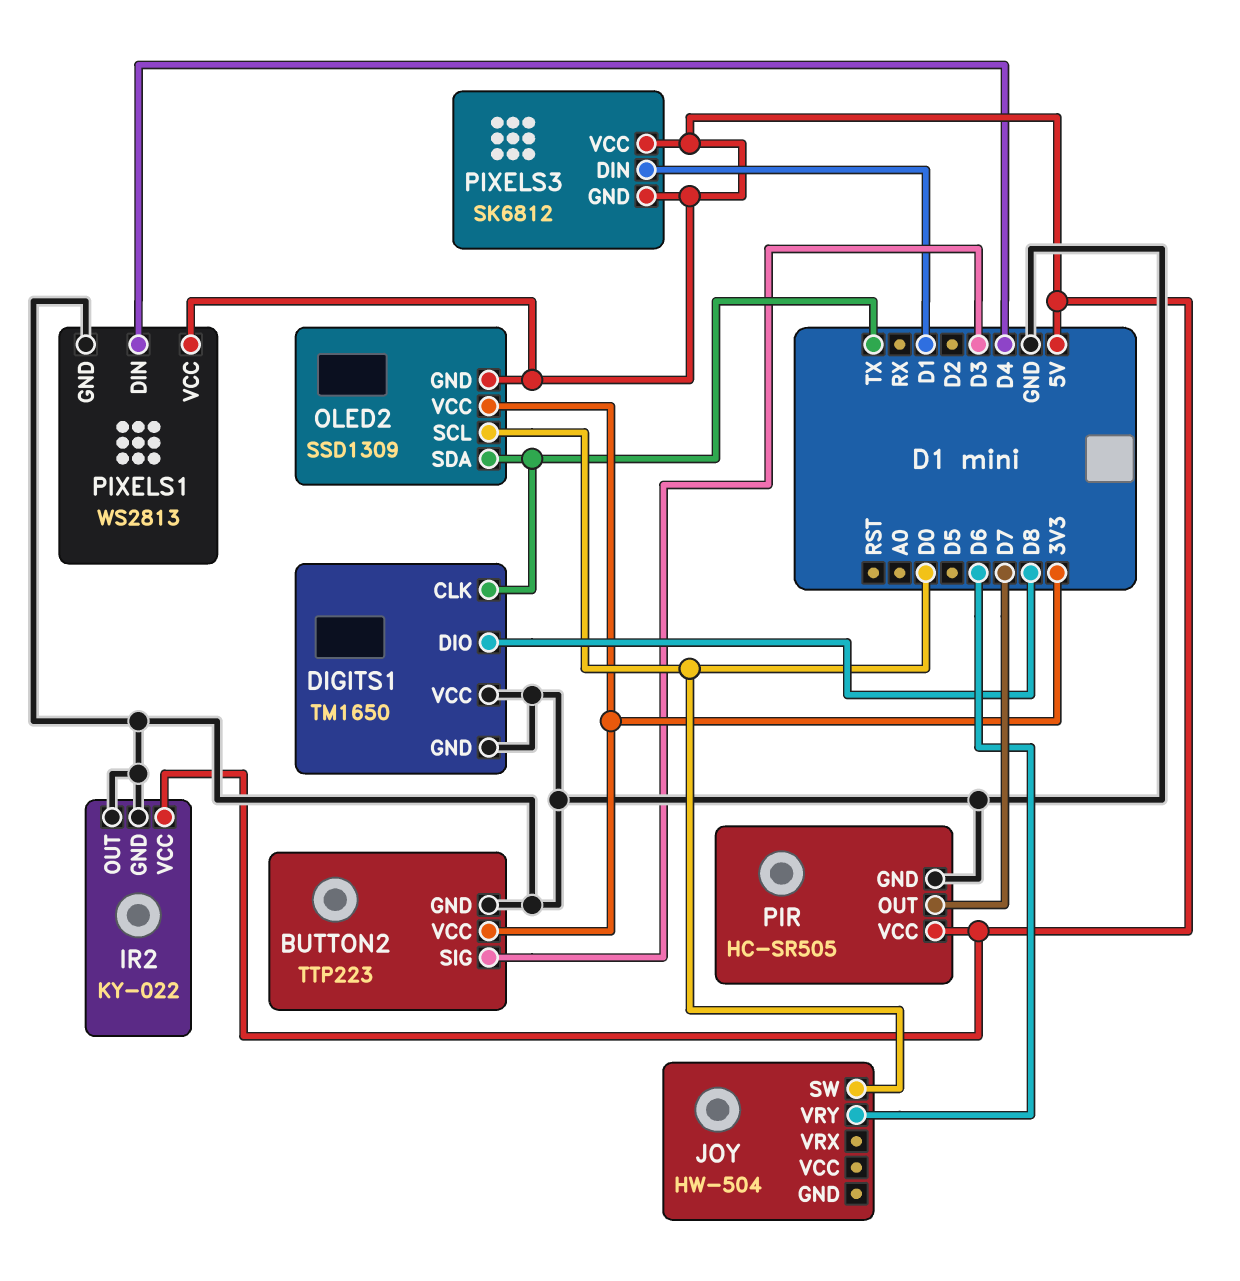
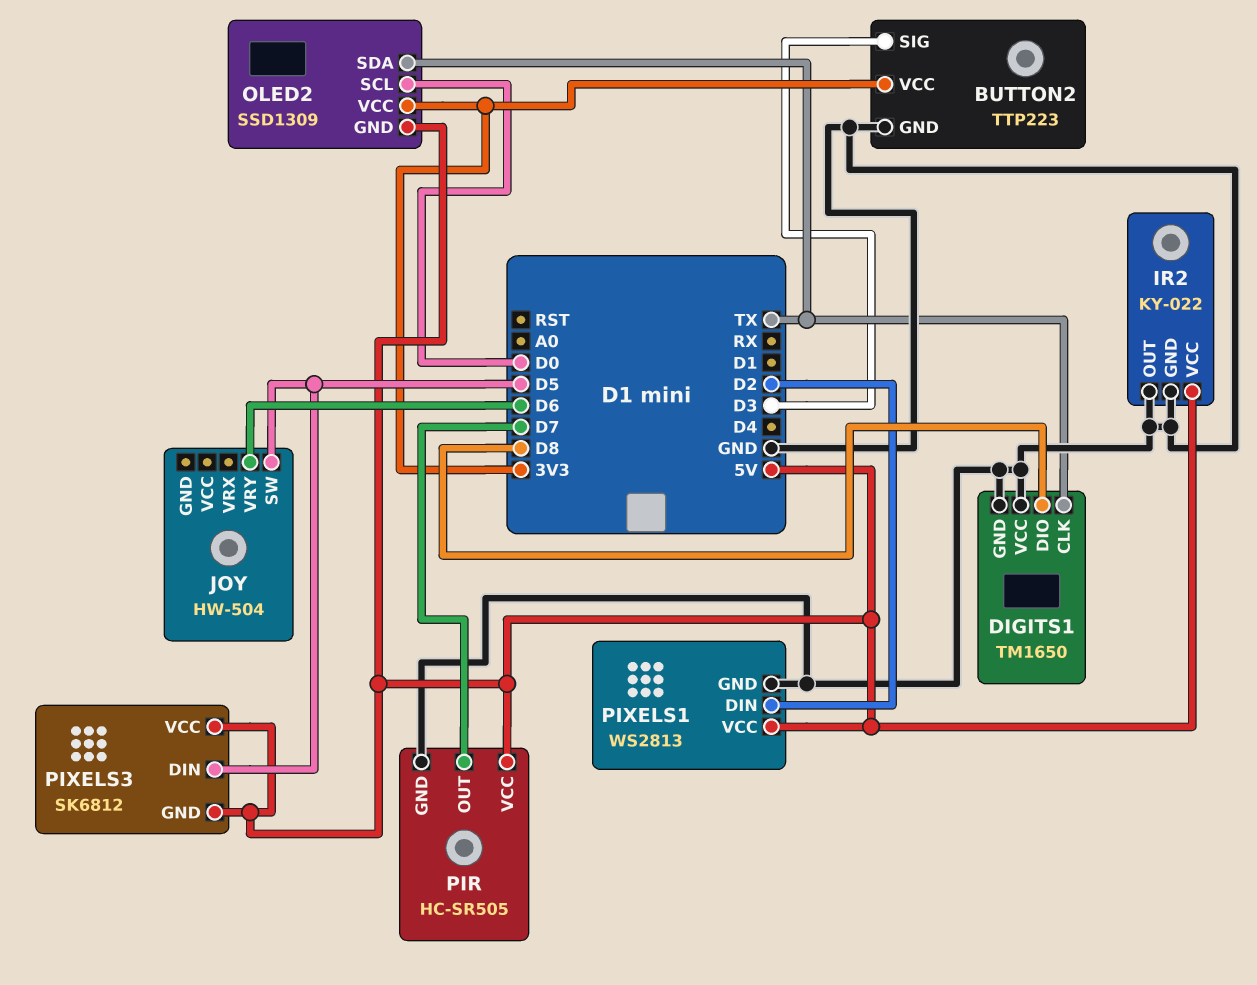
JOY pin SW: D0 -> D5
PIXELS1 pin DIN: D4 -> D2
PIXELS3 pin DIN: D1 -> D5

